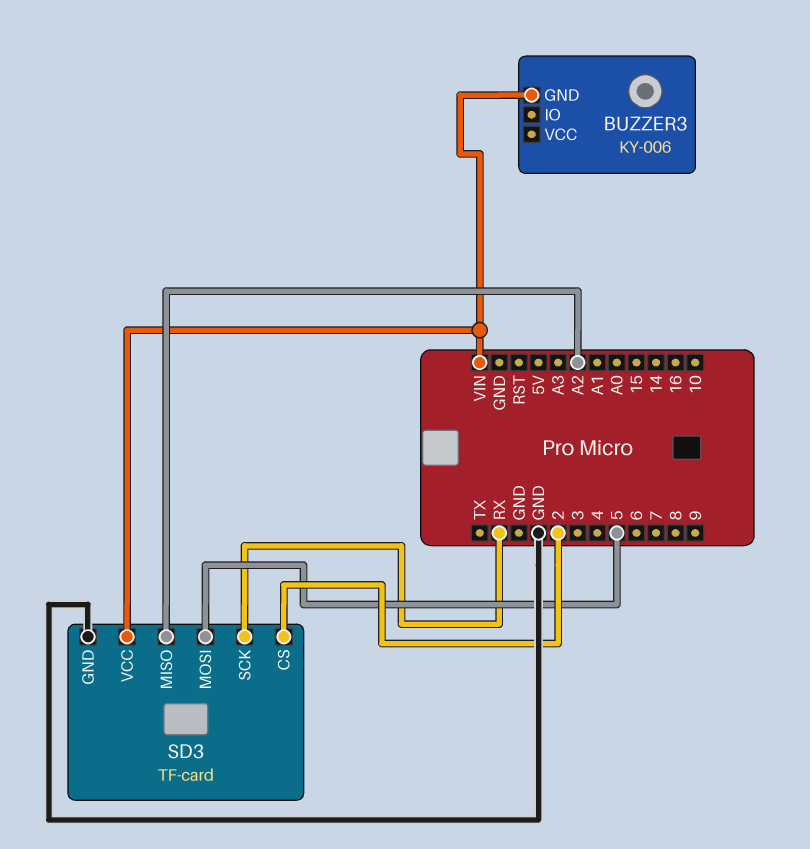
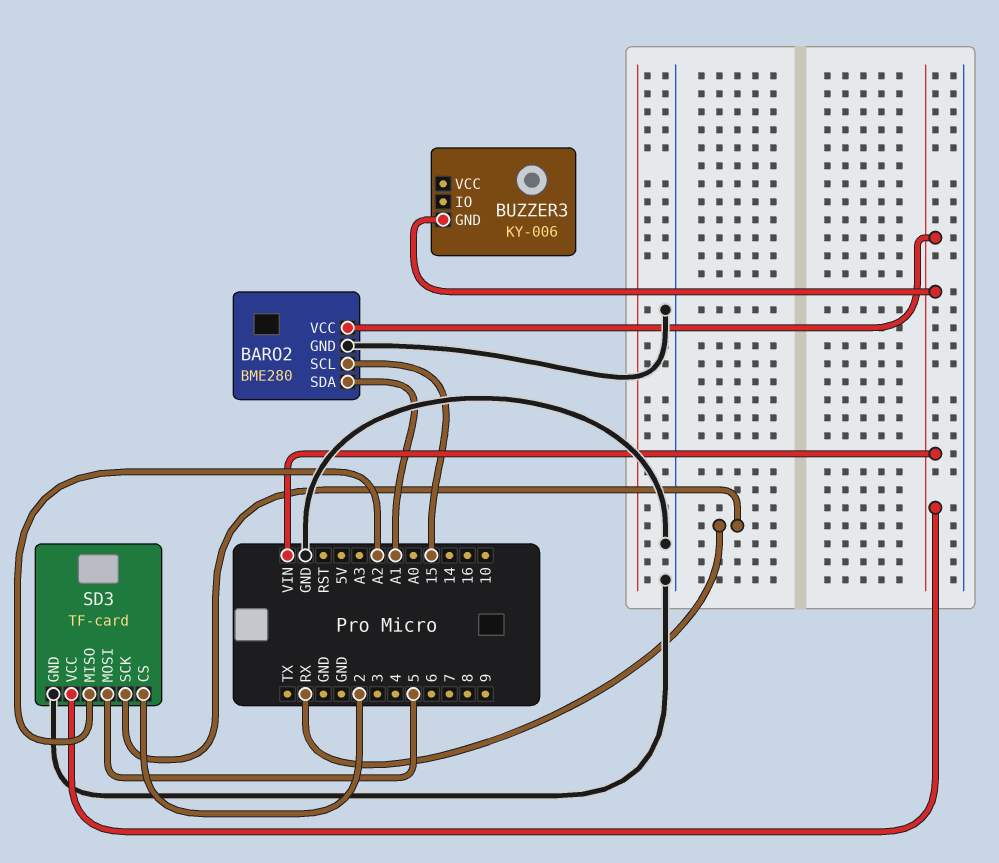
BARO2: none -> BME280
BARO2 pin GND: none -> GND
BARO2 pin SCL: none -> 15
BARO2 pin SDA: none -> A1
BARO2 pin VCC: none -> VIN

